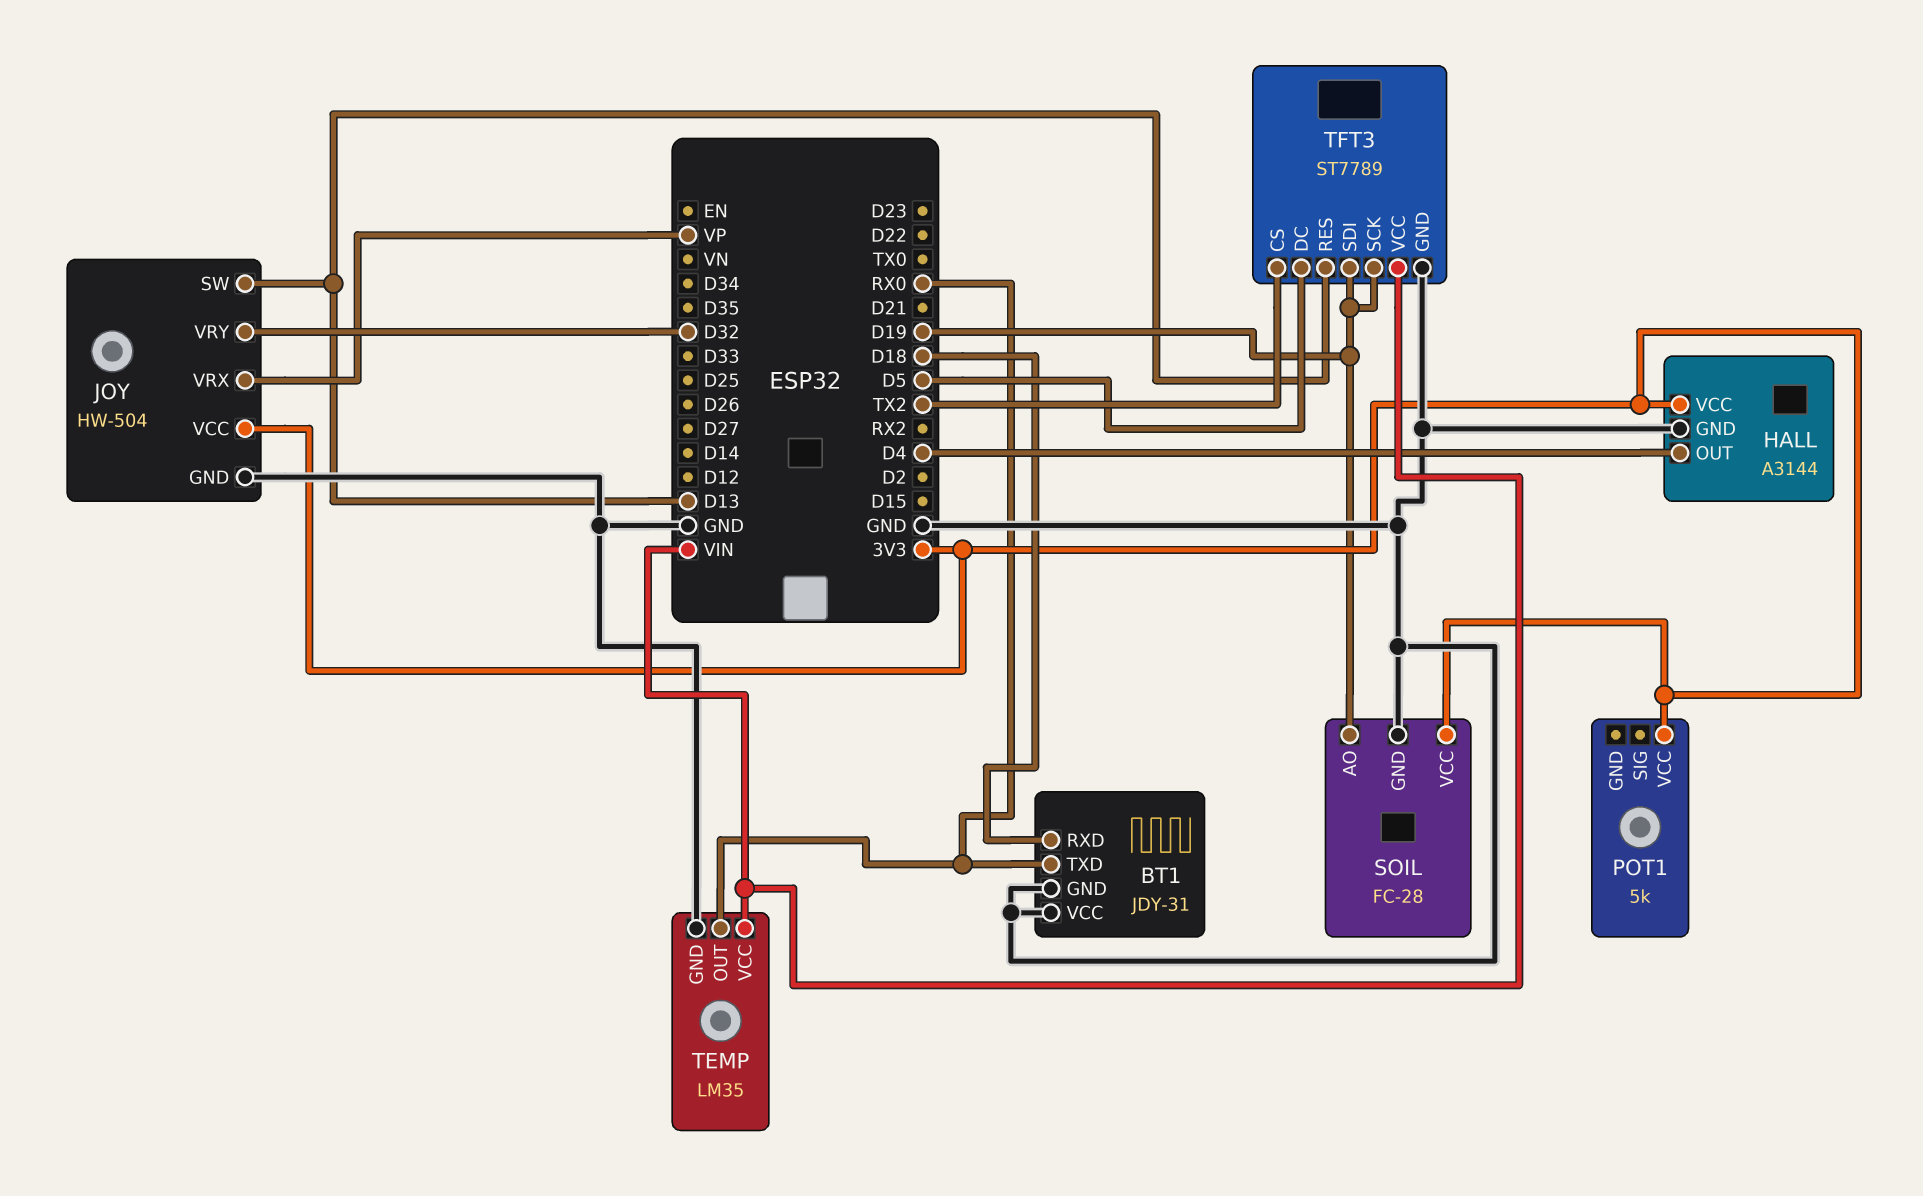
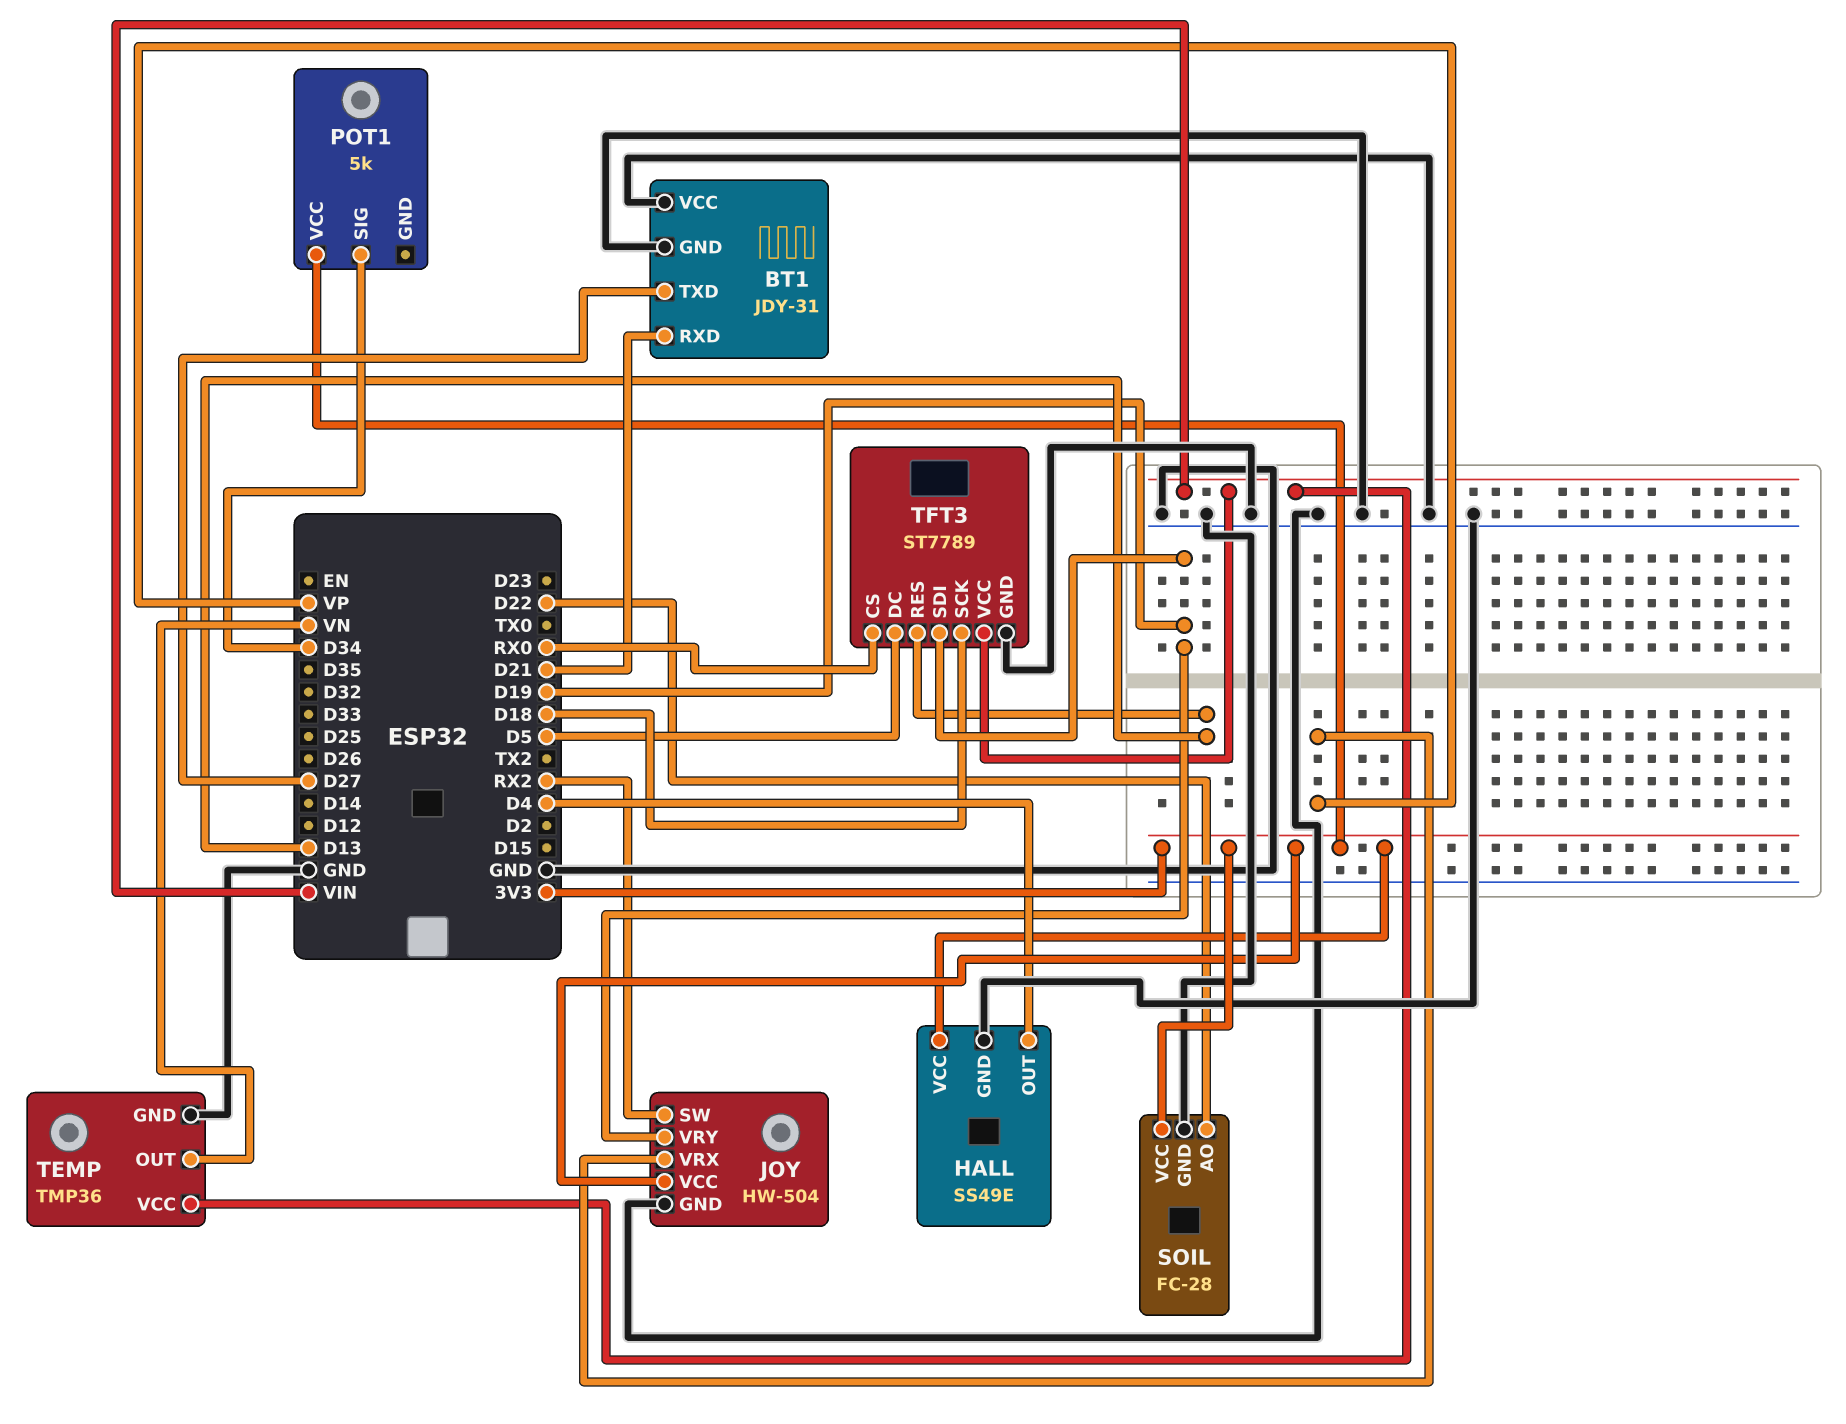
BT1 pin RXD: D18 -> D21
BT1 pin TXD: RX0 -> D27
HALL: A3144 -> SS49E
JOY pin SW: D13 -> RX2
JOY pin VRY: D32 -> D19
POT1 pin SIG: none -> D34
SOIL pin AO: D19 -> D22
TEMP: LM35 -> TMP36
TEMP pin OUT: RX0 -> VN
TFT3 pin CS: TX2 -> RX0
TFT3 pin SCK: D19 -> D18

